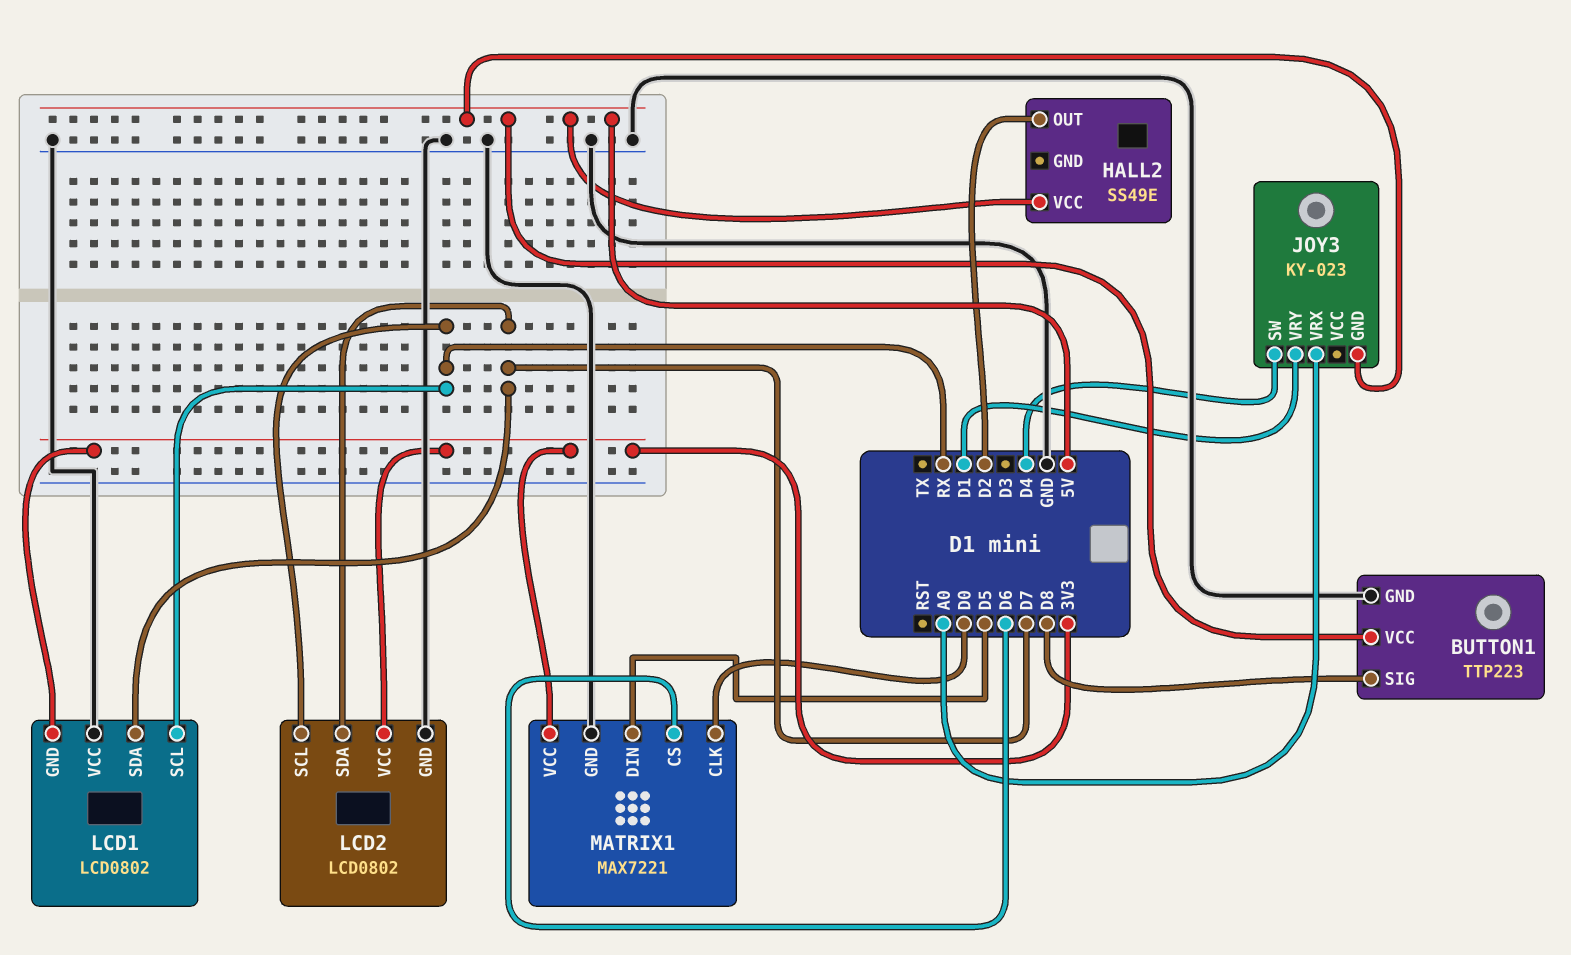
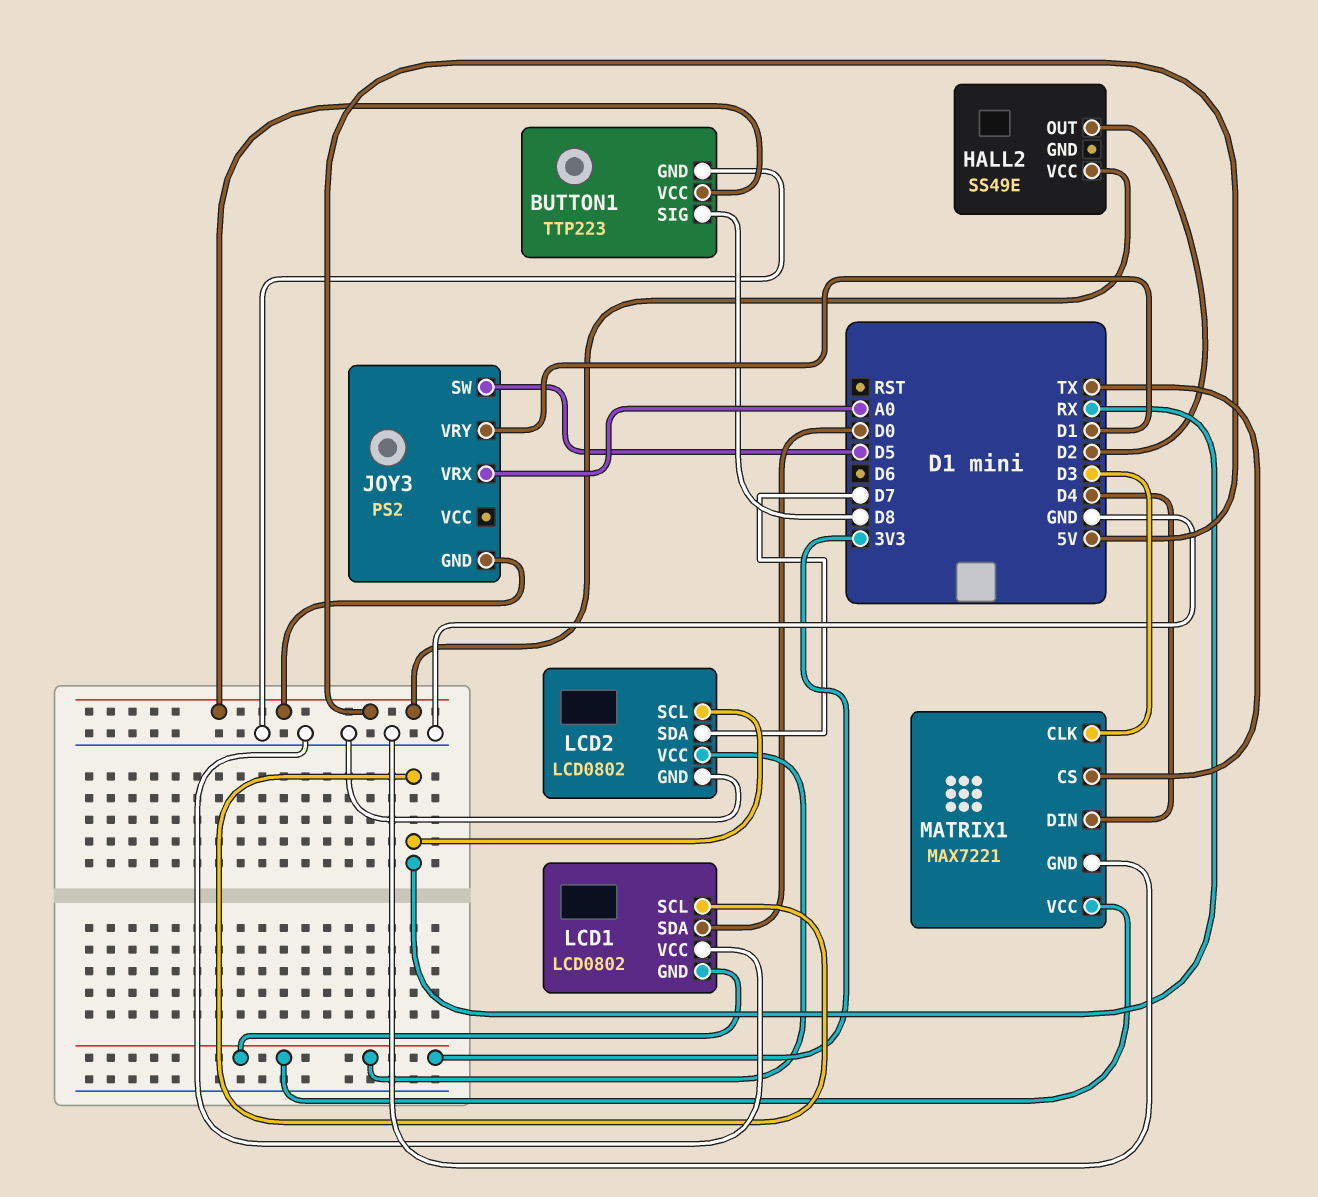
JOY3: KY-023 -> PS2
JOY3 pin SW: D4 -> D5
LCD1 pin SDA: D7 -> D0
MATRIX1 pin CLK: D0 -> D3
MATRIX1 pin CS: D6 -> TX
MATRIX1 pin DIN: D5 -> D4

